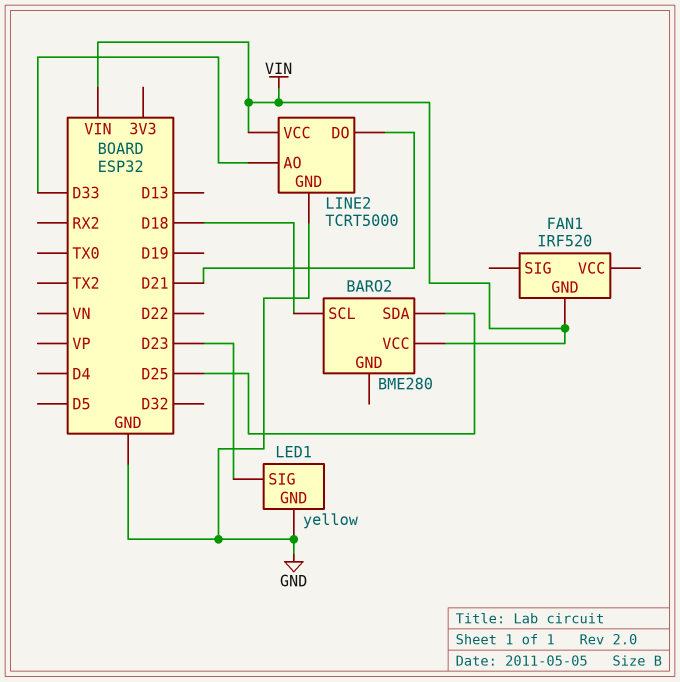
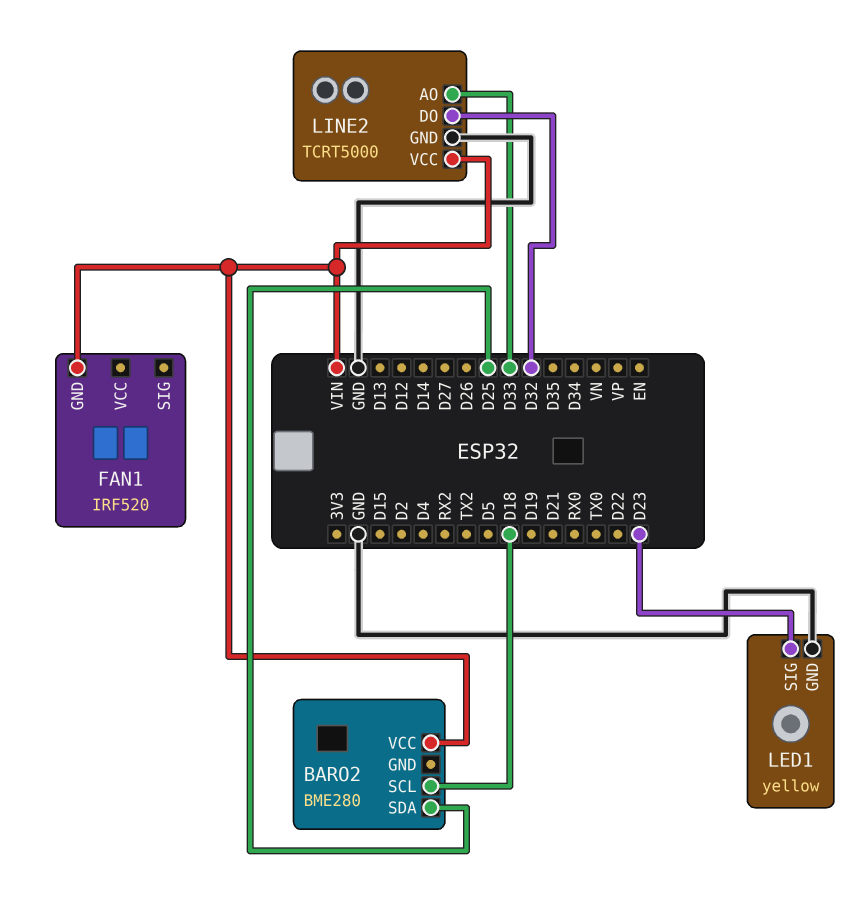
LINE2 pin DO: D21 -> D32

